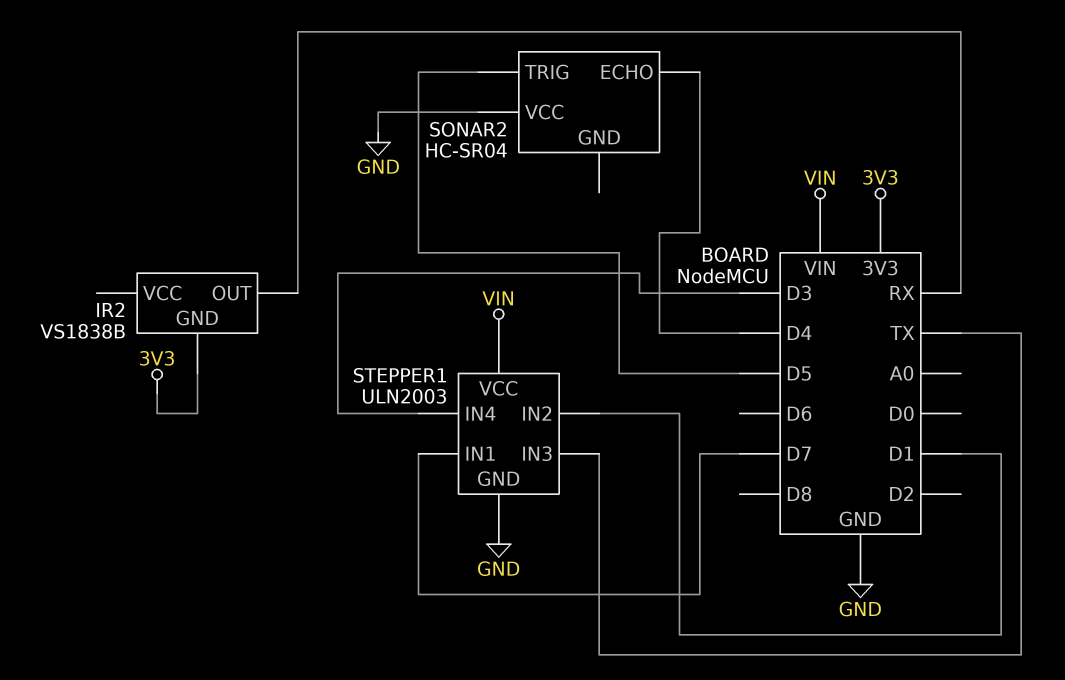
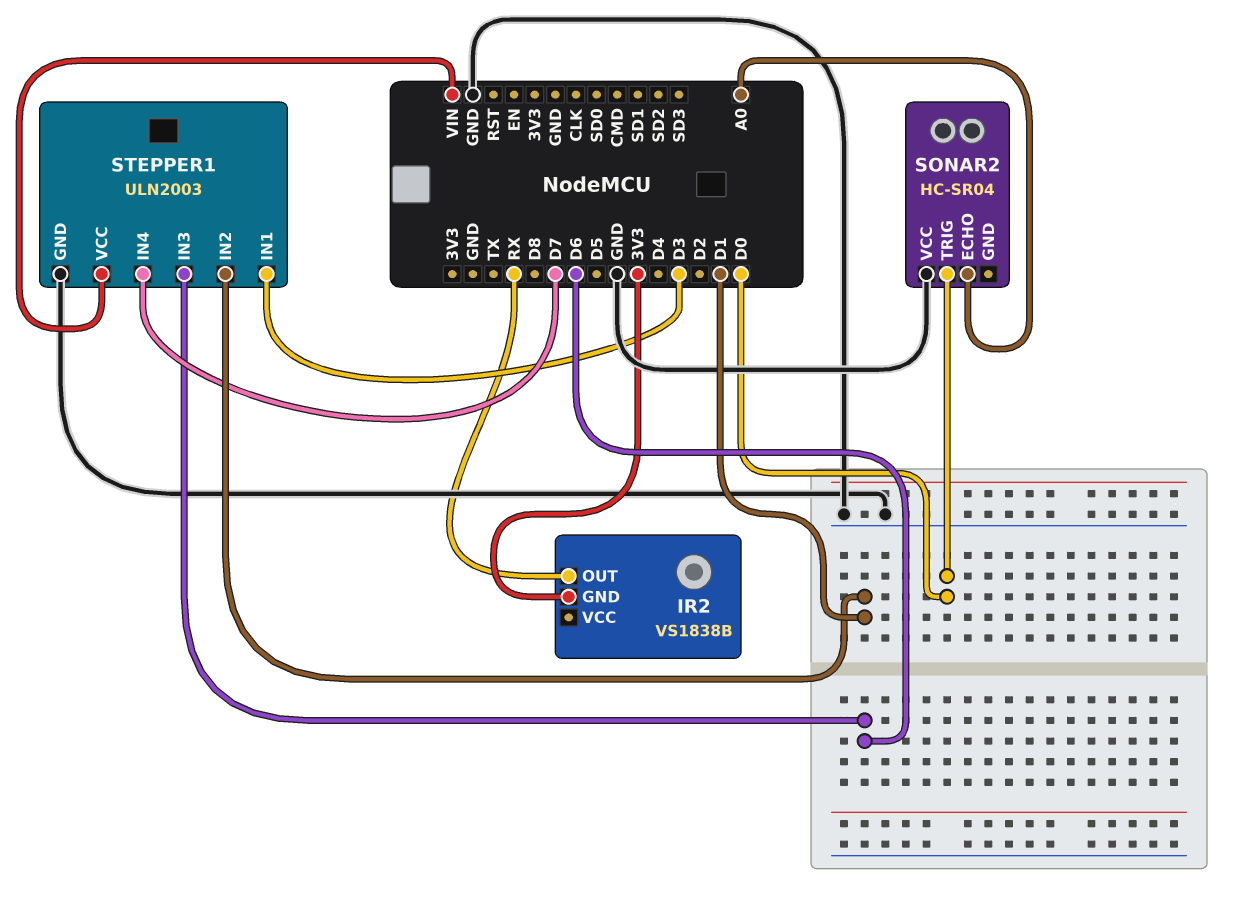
SONAR2 pin ECHO: D4 -> A0
SONAR2 pin TRIG: D5 -> D0
STEPPER1 pin IN1: D7 -> D3
STEPPER1 pin IN3: TX -> D6
STEPPER1 pin IN4: D3 -> D7

